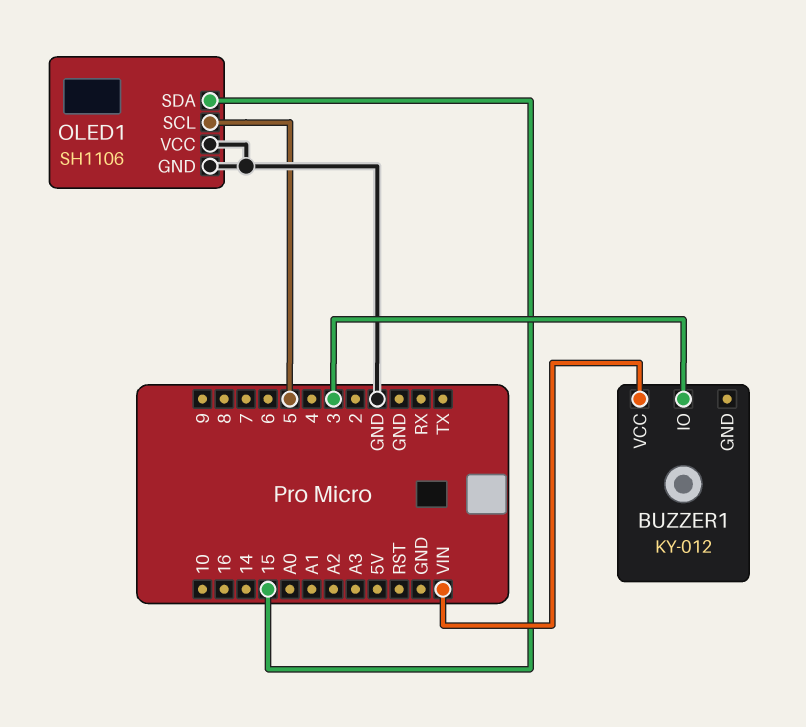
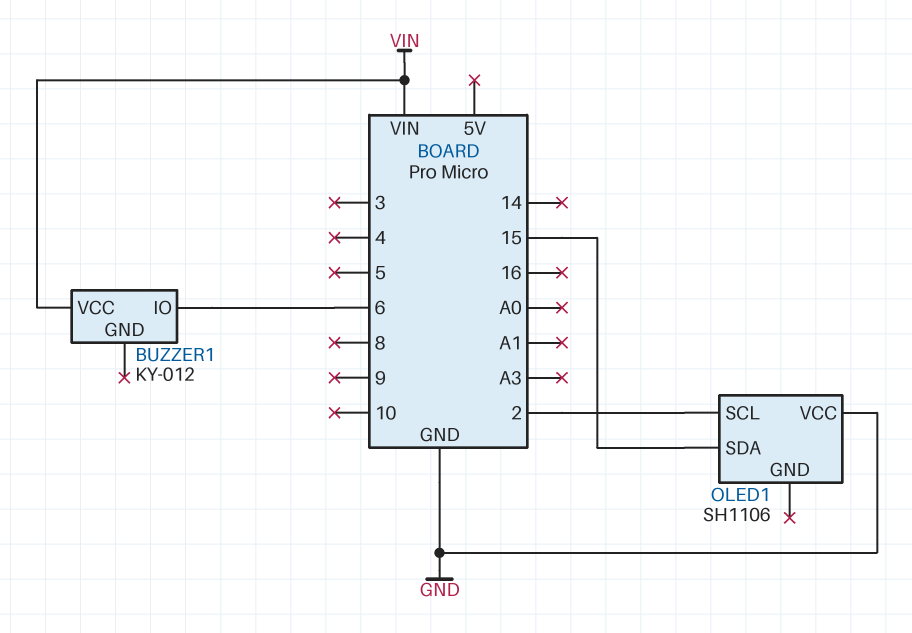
BUZZER1 pin IO: 3 -> 6
OLED1 pin GND: GND -> none
OLED1 pin SCL: 5 -> 2

